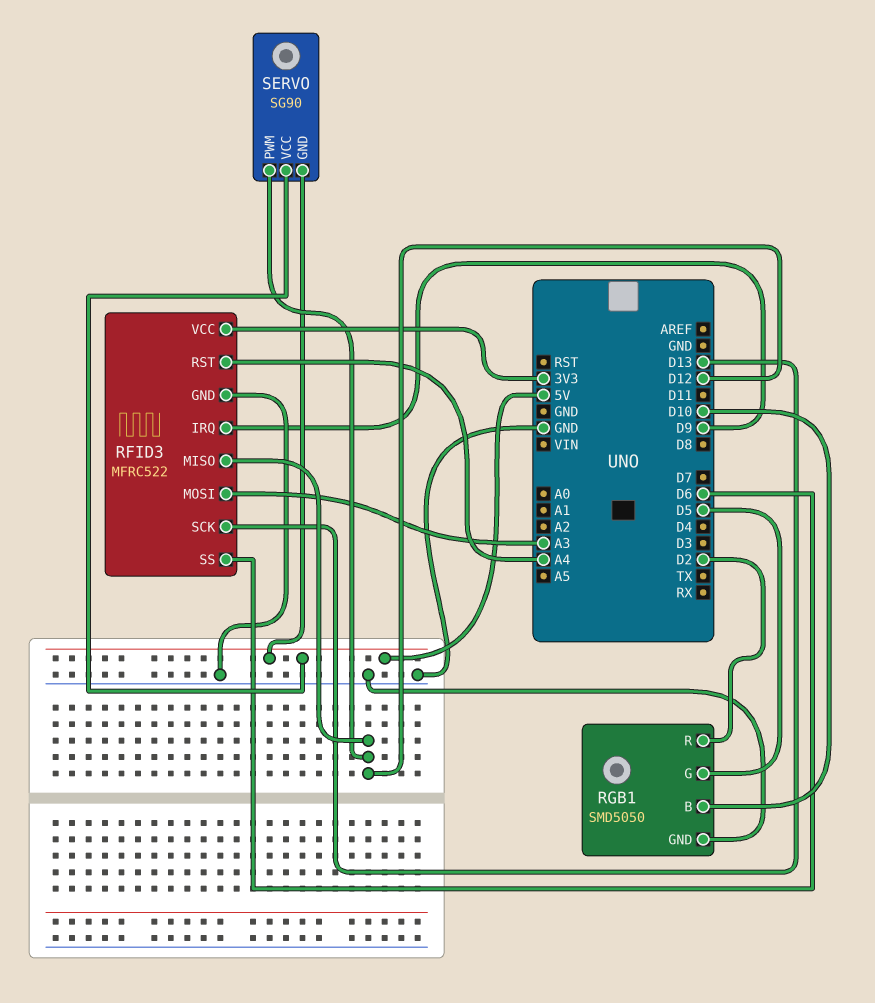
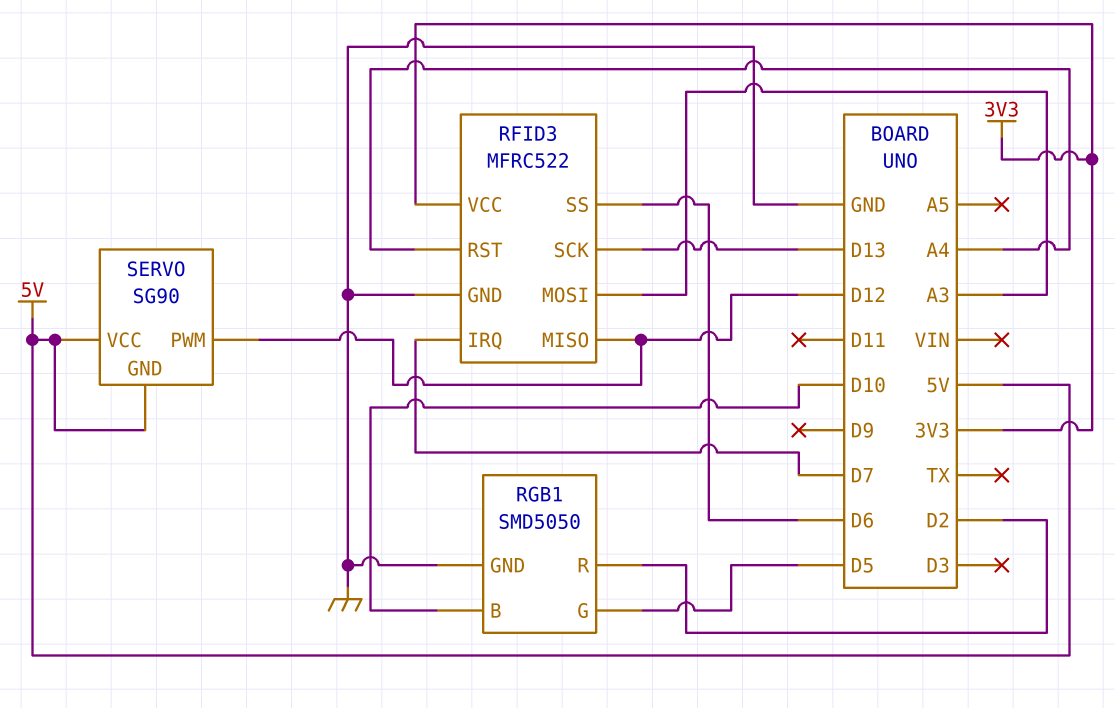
RFID3 pin IRQ: D9 -> D7

